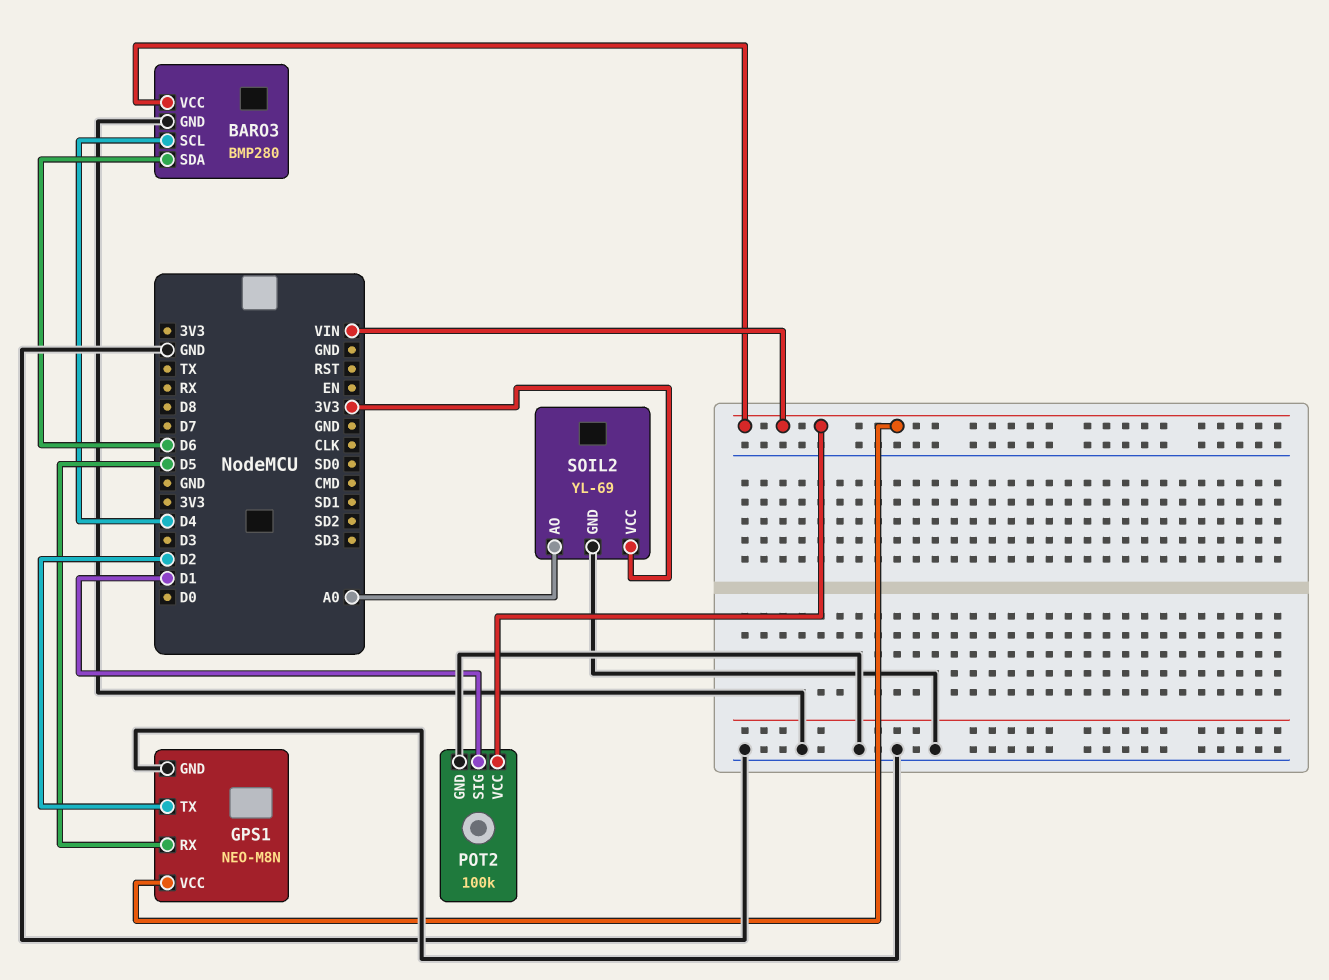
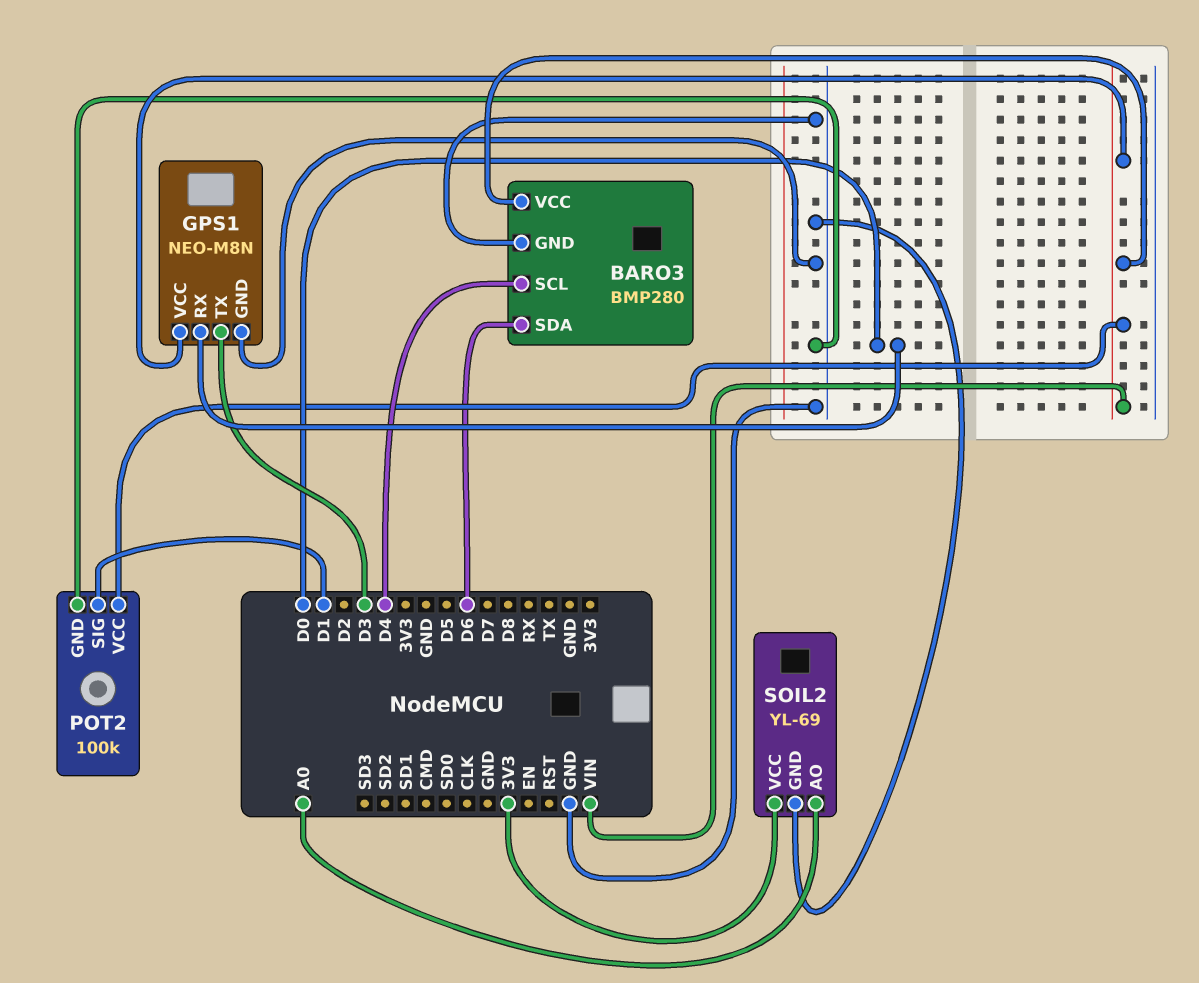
GPS1 pin RX: D5 -> D0
GPS1 pin TX: D2 -> D3

